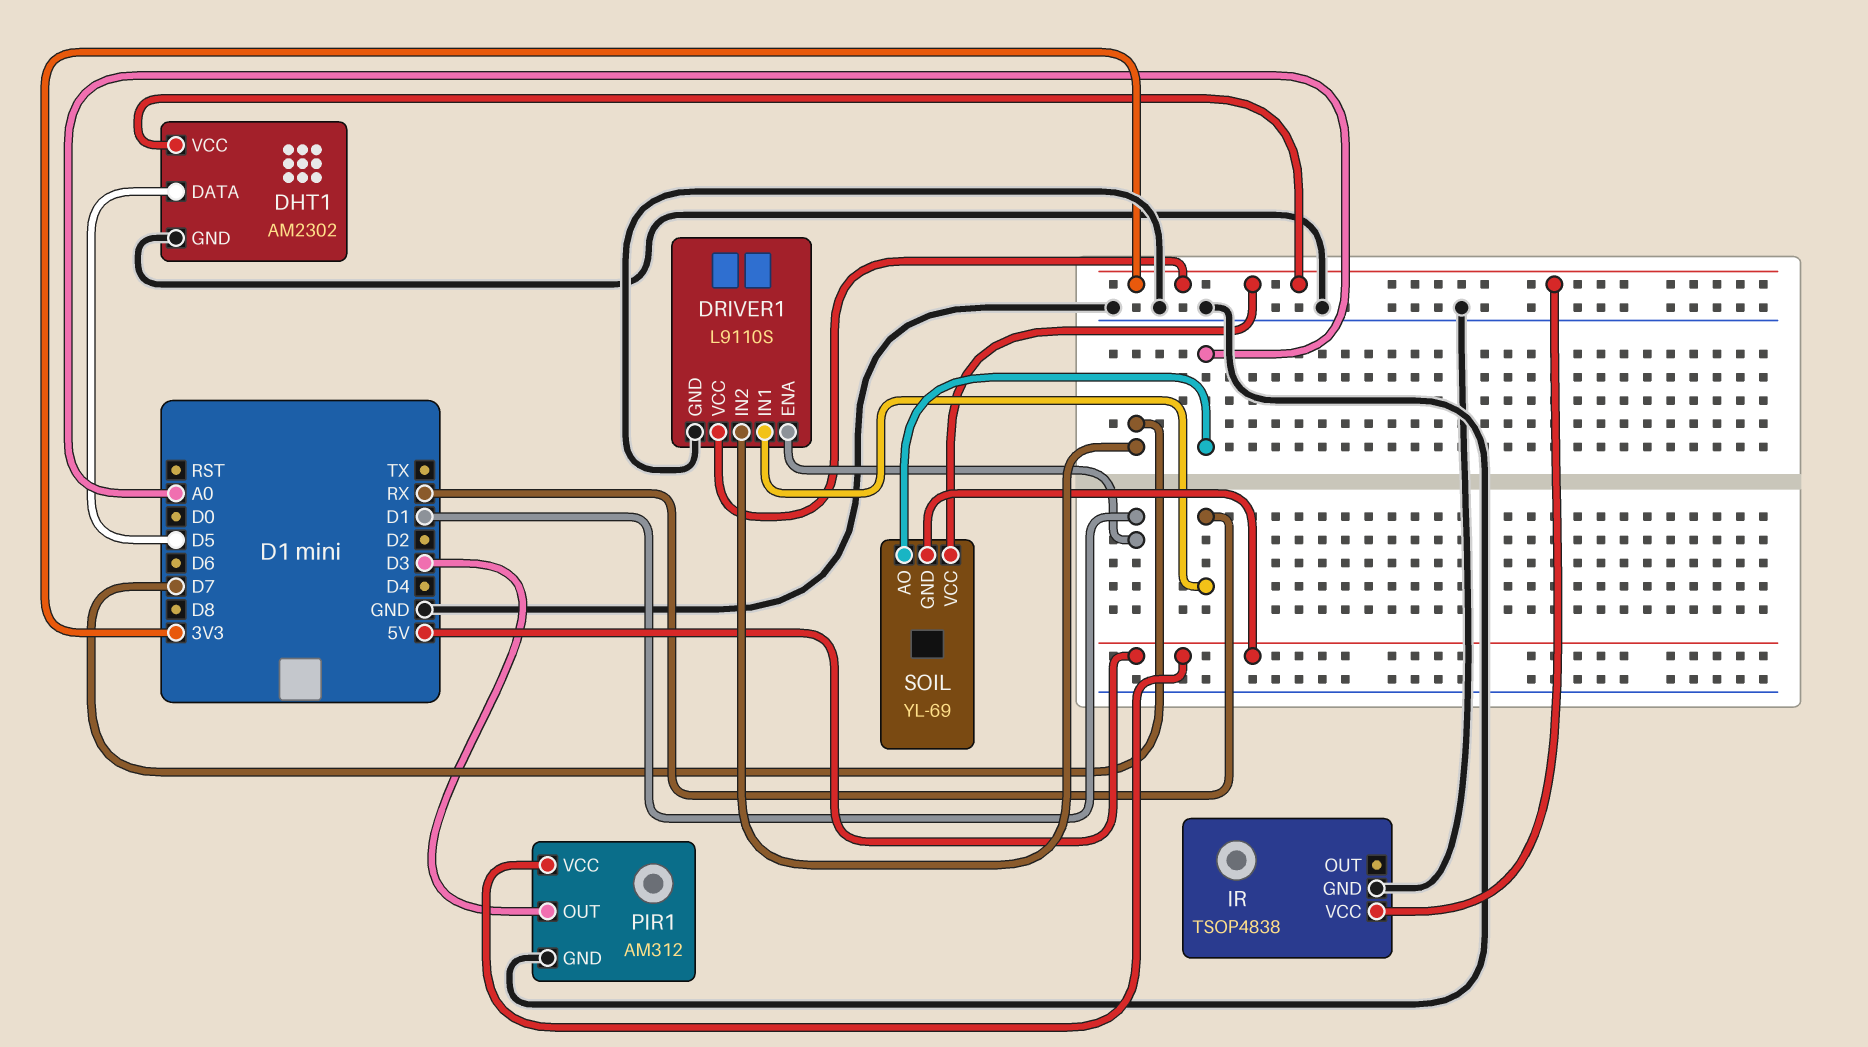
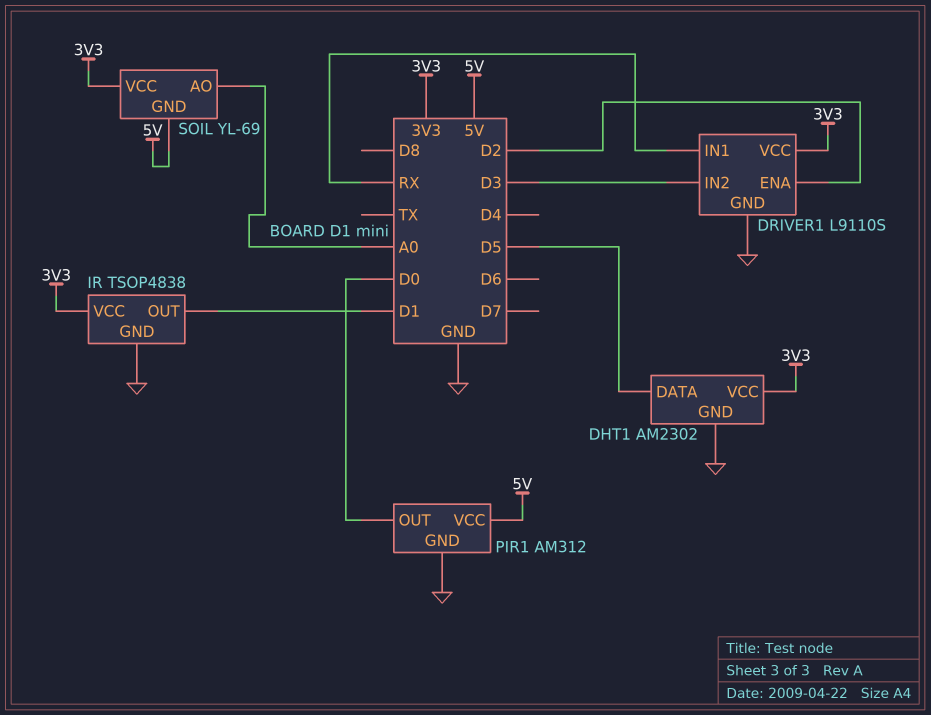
DRIVER1 pin ENA: D1 -> D2
DRIVER1 pin IN2: D7 -> D3
IR pin OUT: none -> D1
PIR1 pin OUT: D3 -> D0

